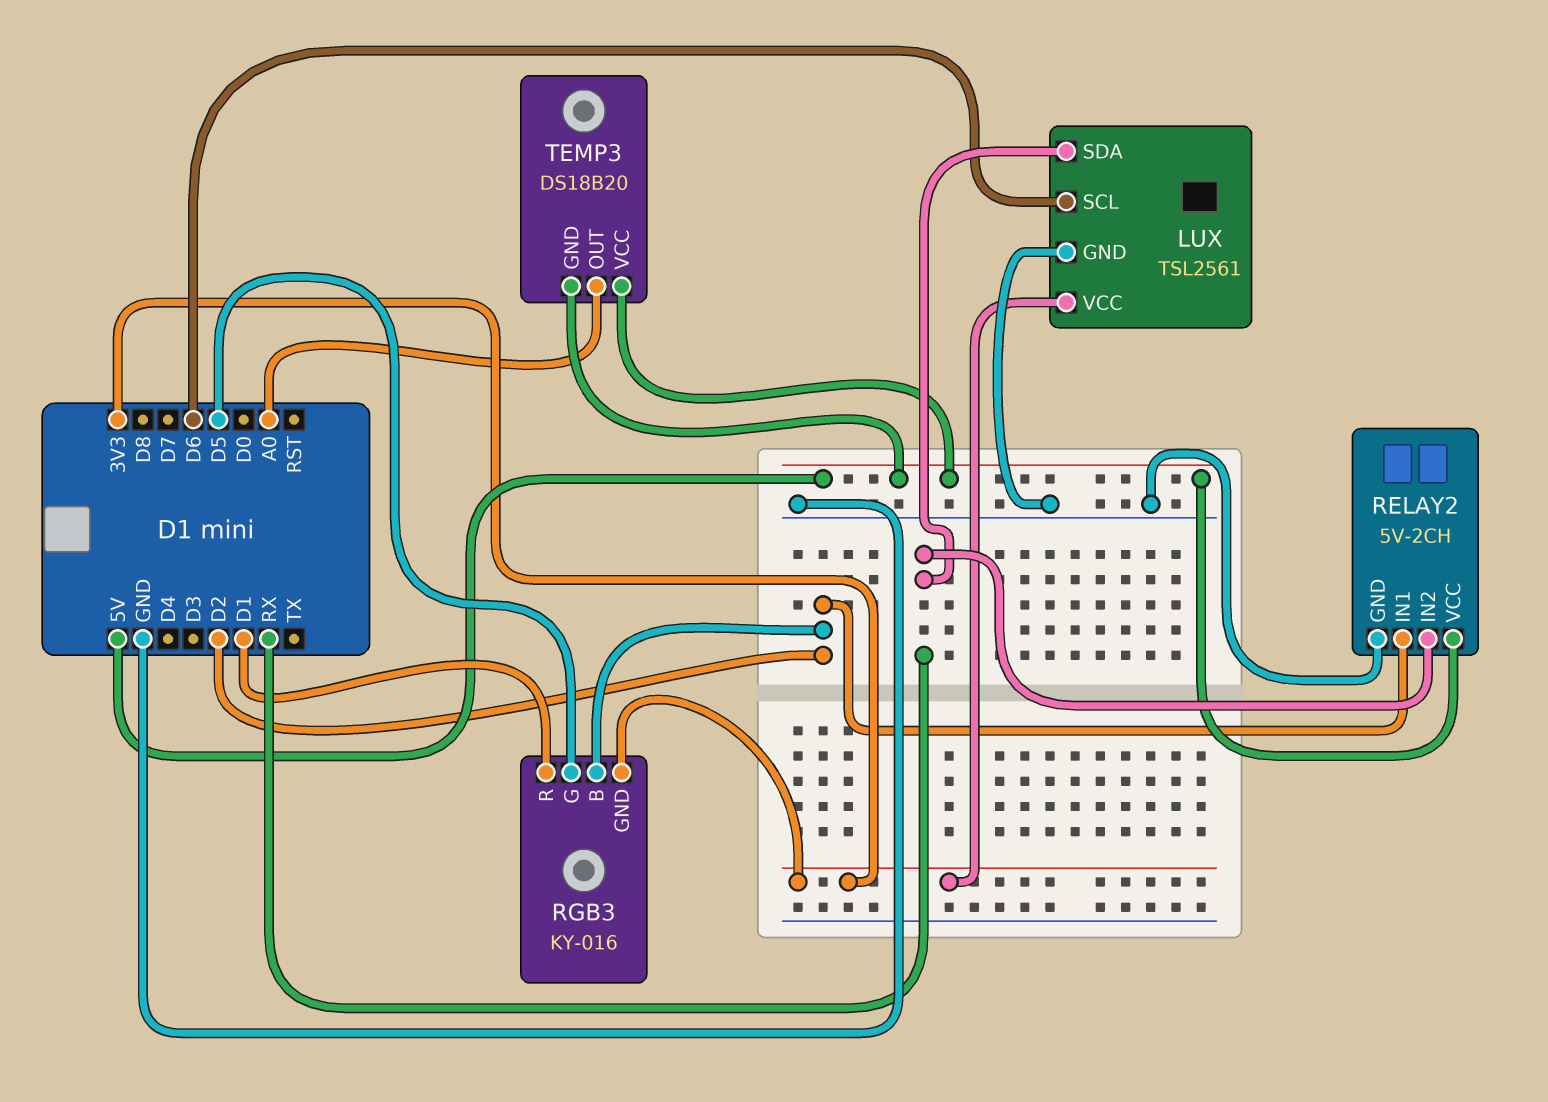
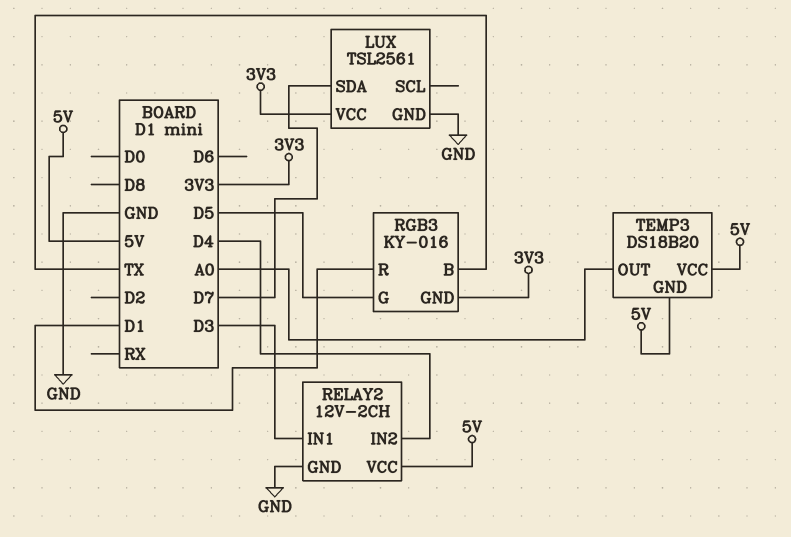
LUX pin SCL: D6 -> none
LUX pin SDA: RX -> D7
RELAY2: 5V-2CH -> 12V-2CH
RELAY2 pin IN1: D2 -> D3
RELAY2 pin IN2: RX -> D4
RGB3 pin B: D2 -> TX

